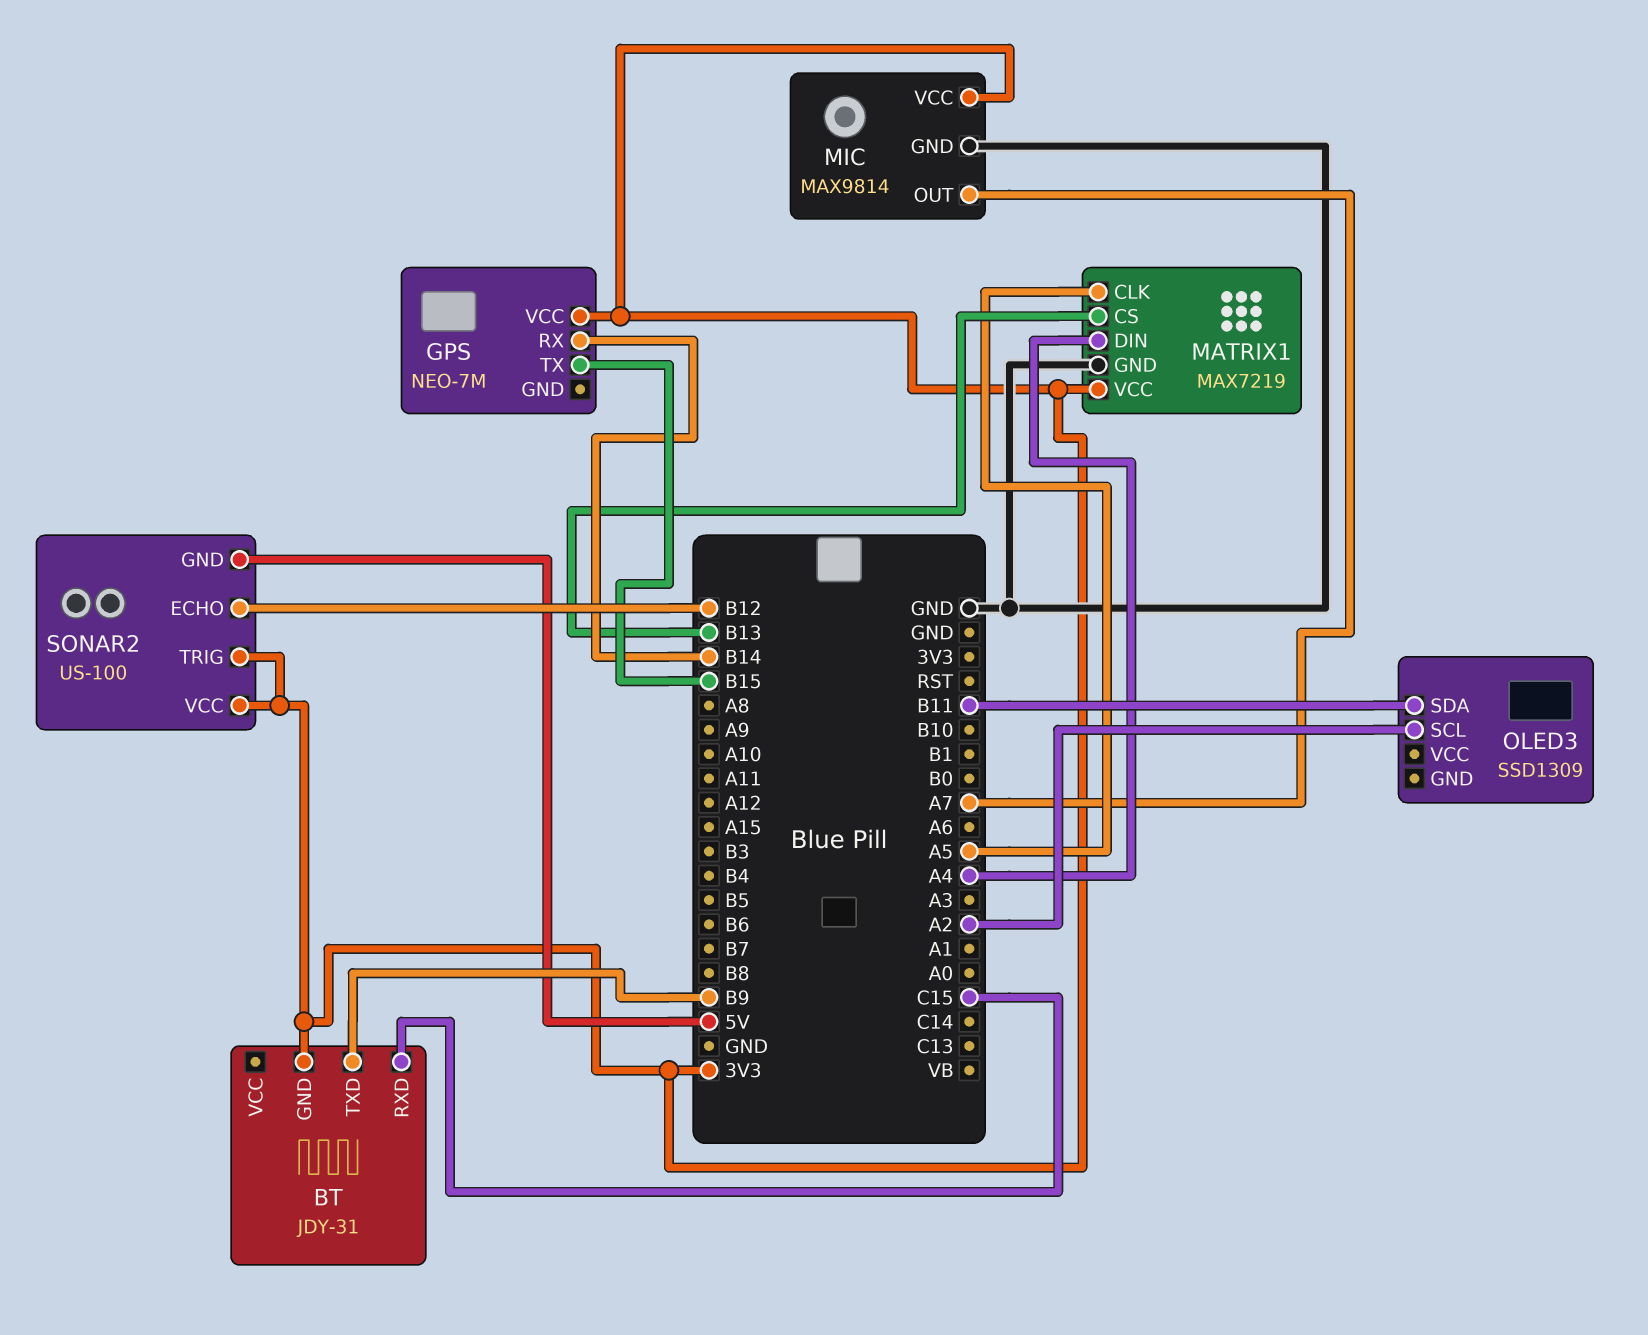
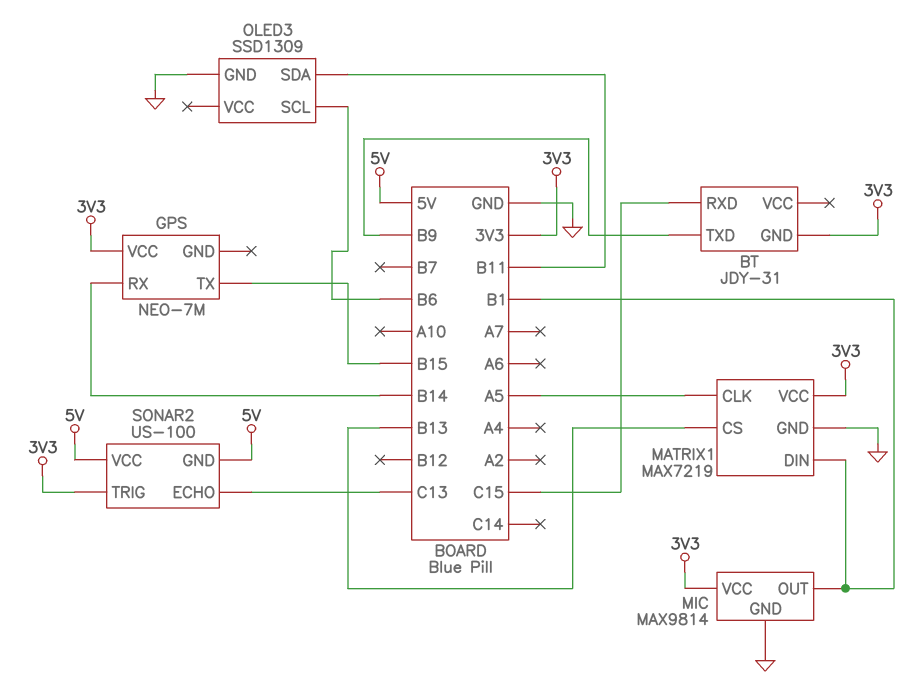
MATRIX1 pin DIN: A4 -> B1
MIC pin OUT: A7 -> B1
OLED3 pin GND: none -> GND
OLED3 pin SCL: A2 -> B6
SONAR2 pin ECHO: B12 -> C13
SONAR2 pin VCC: 3V3 -> 5V

